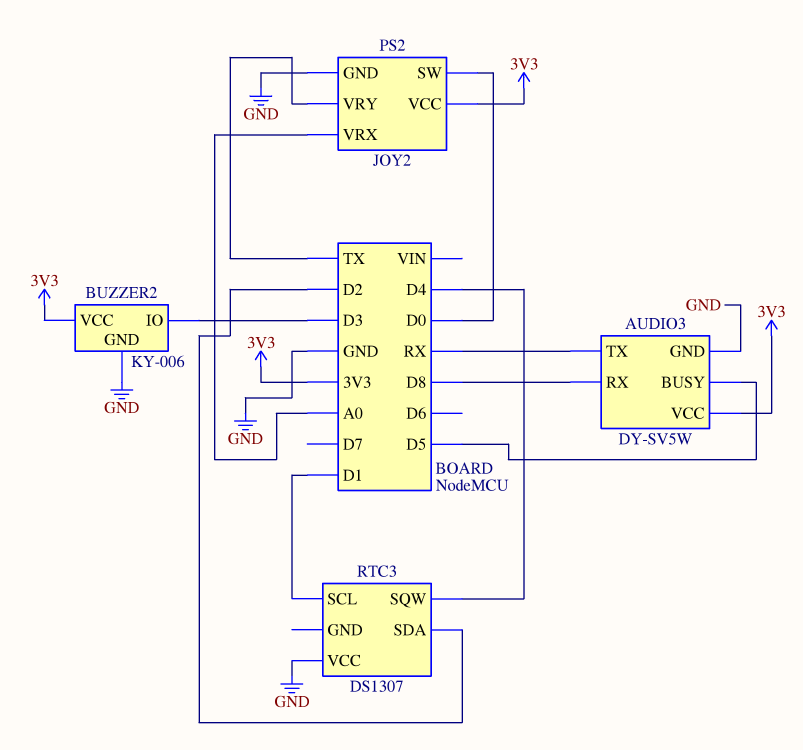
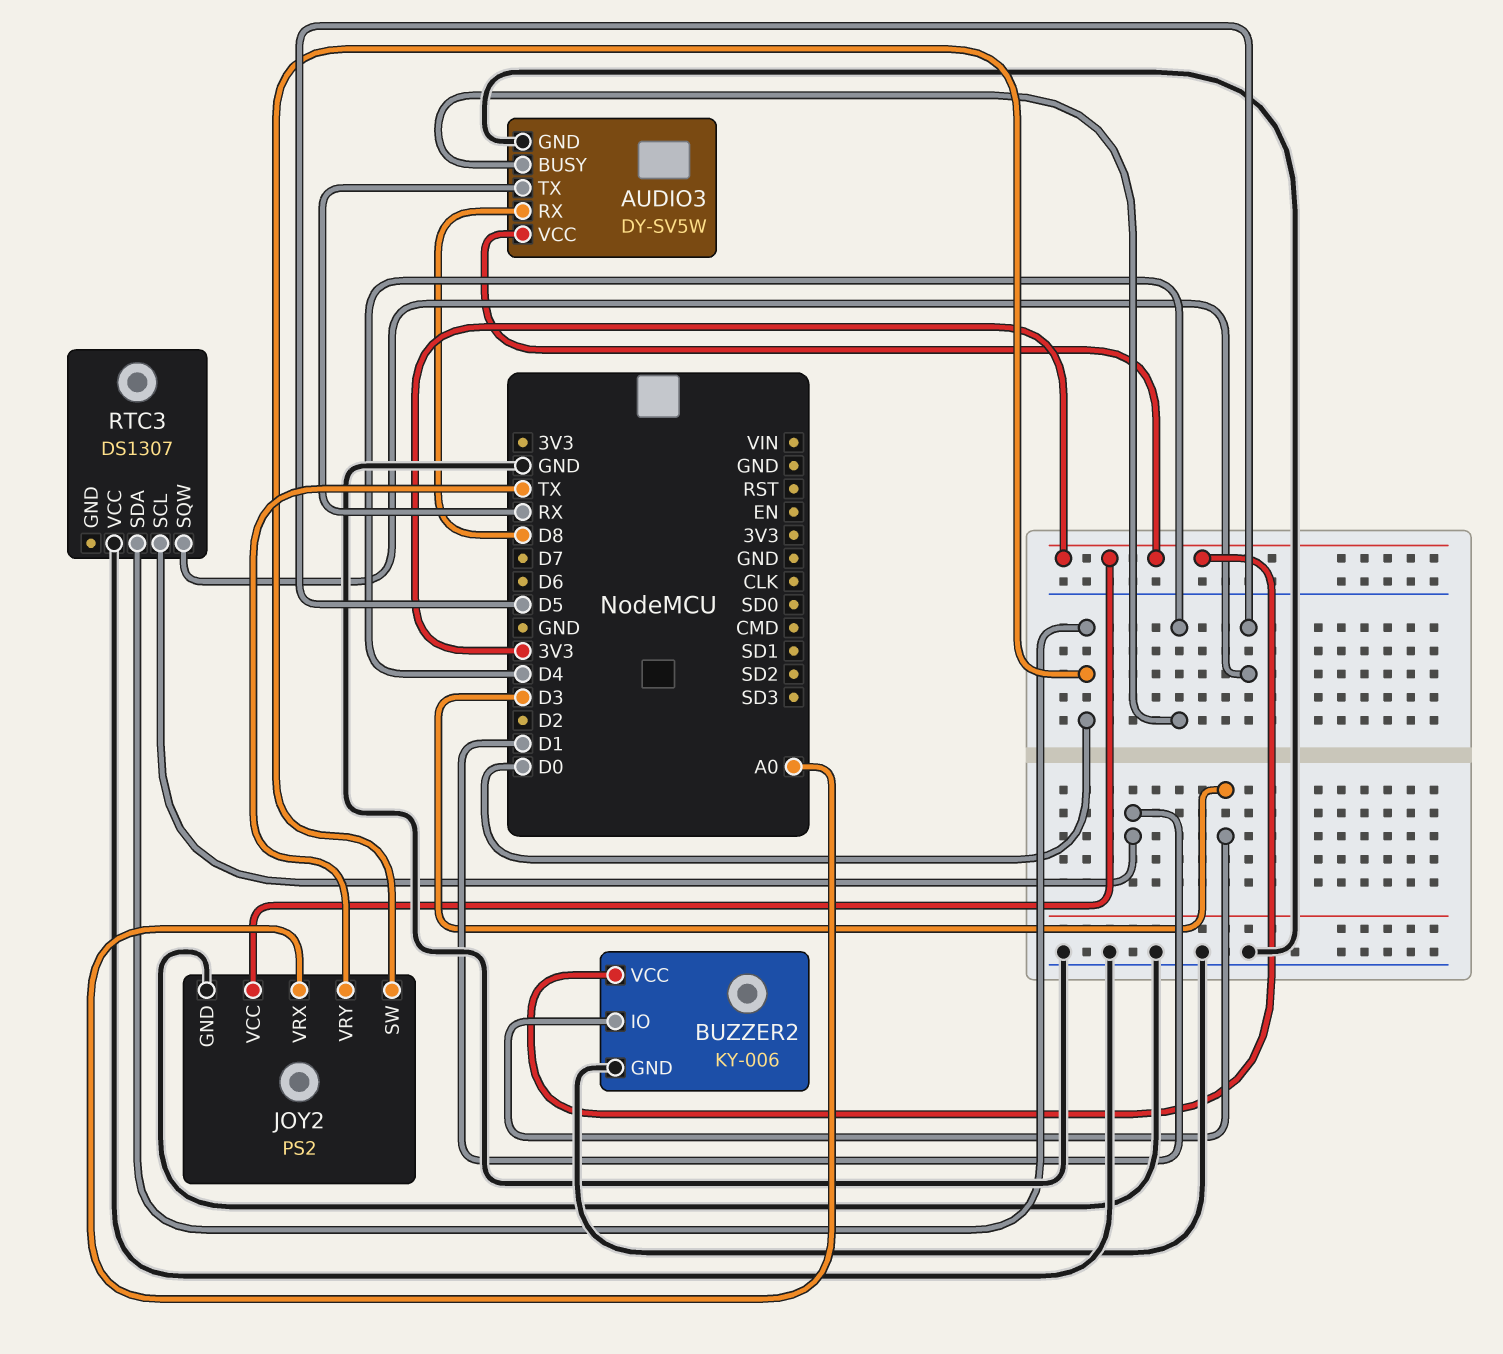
AUDIO3 pin BUSY: D5 -> D4
RTC3 pin SDA: D2 -> D0
RTC3 pin SQW: D4 -> D5

